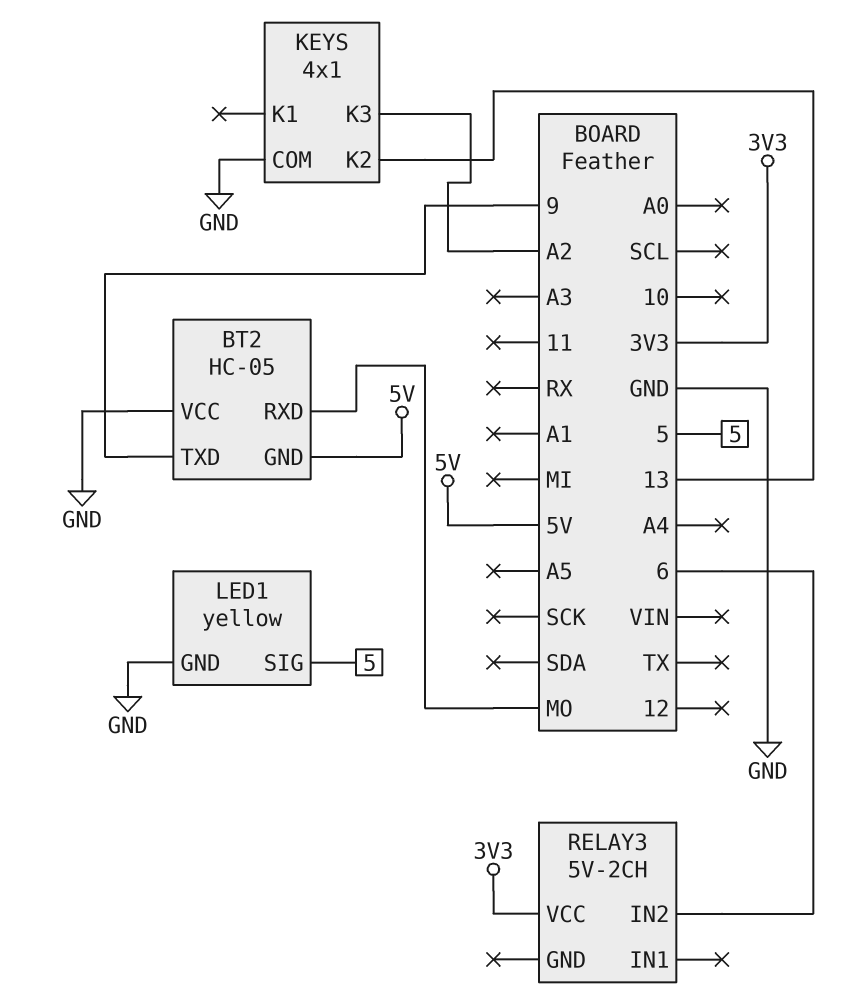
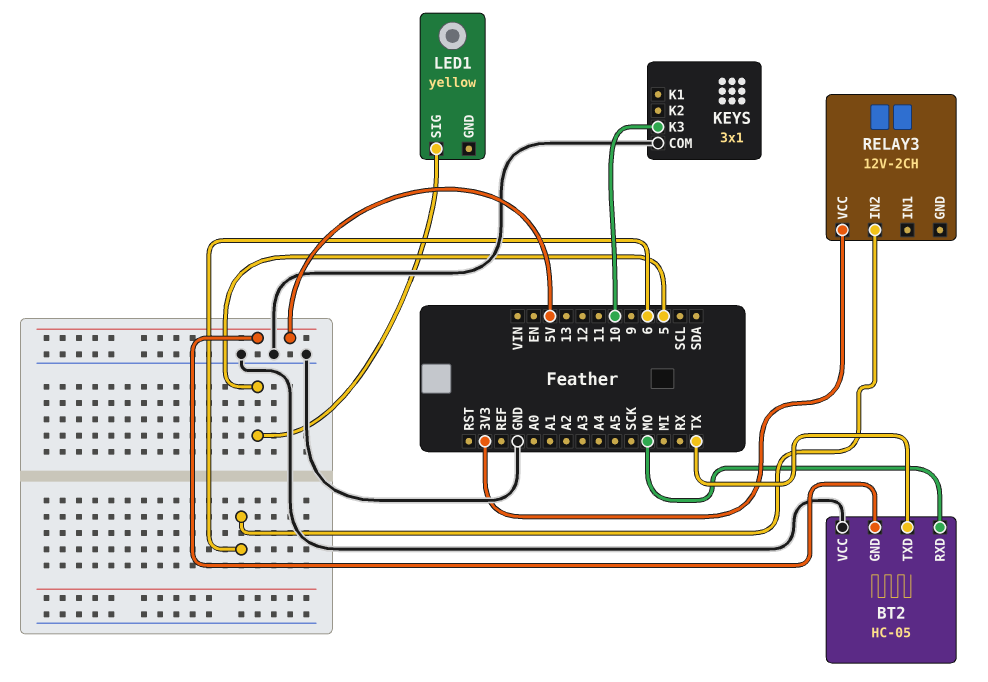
BT2 pin TXD: 9 -> TX
KEYS: 4x1 -> 3x1
KEYS pin K2: 13 -> none
KEYS pin K3: A2 -> 10
LED1 pin GND: GND -> none
RELAY3: 5V-2CH -> 12V-2CH

